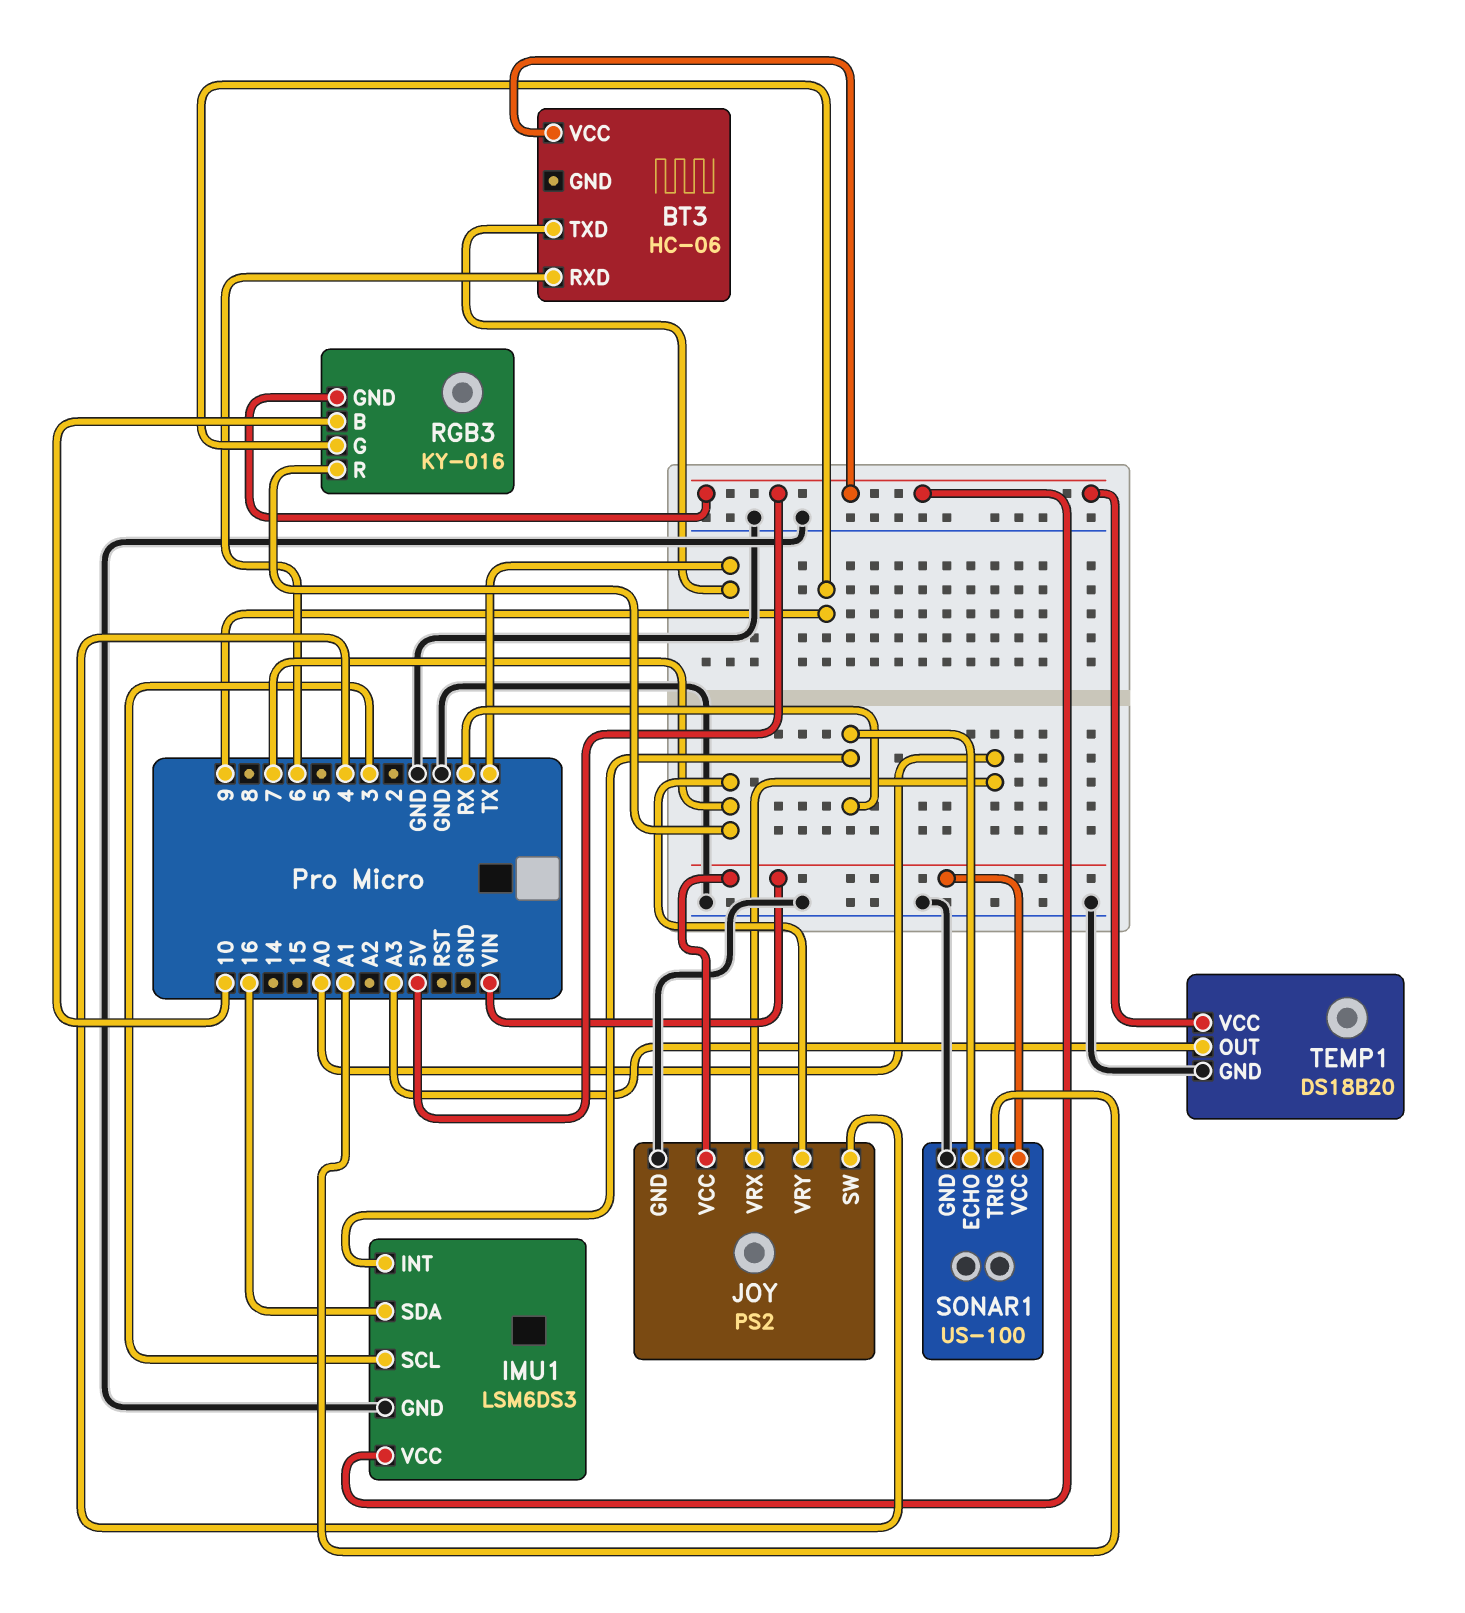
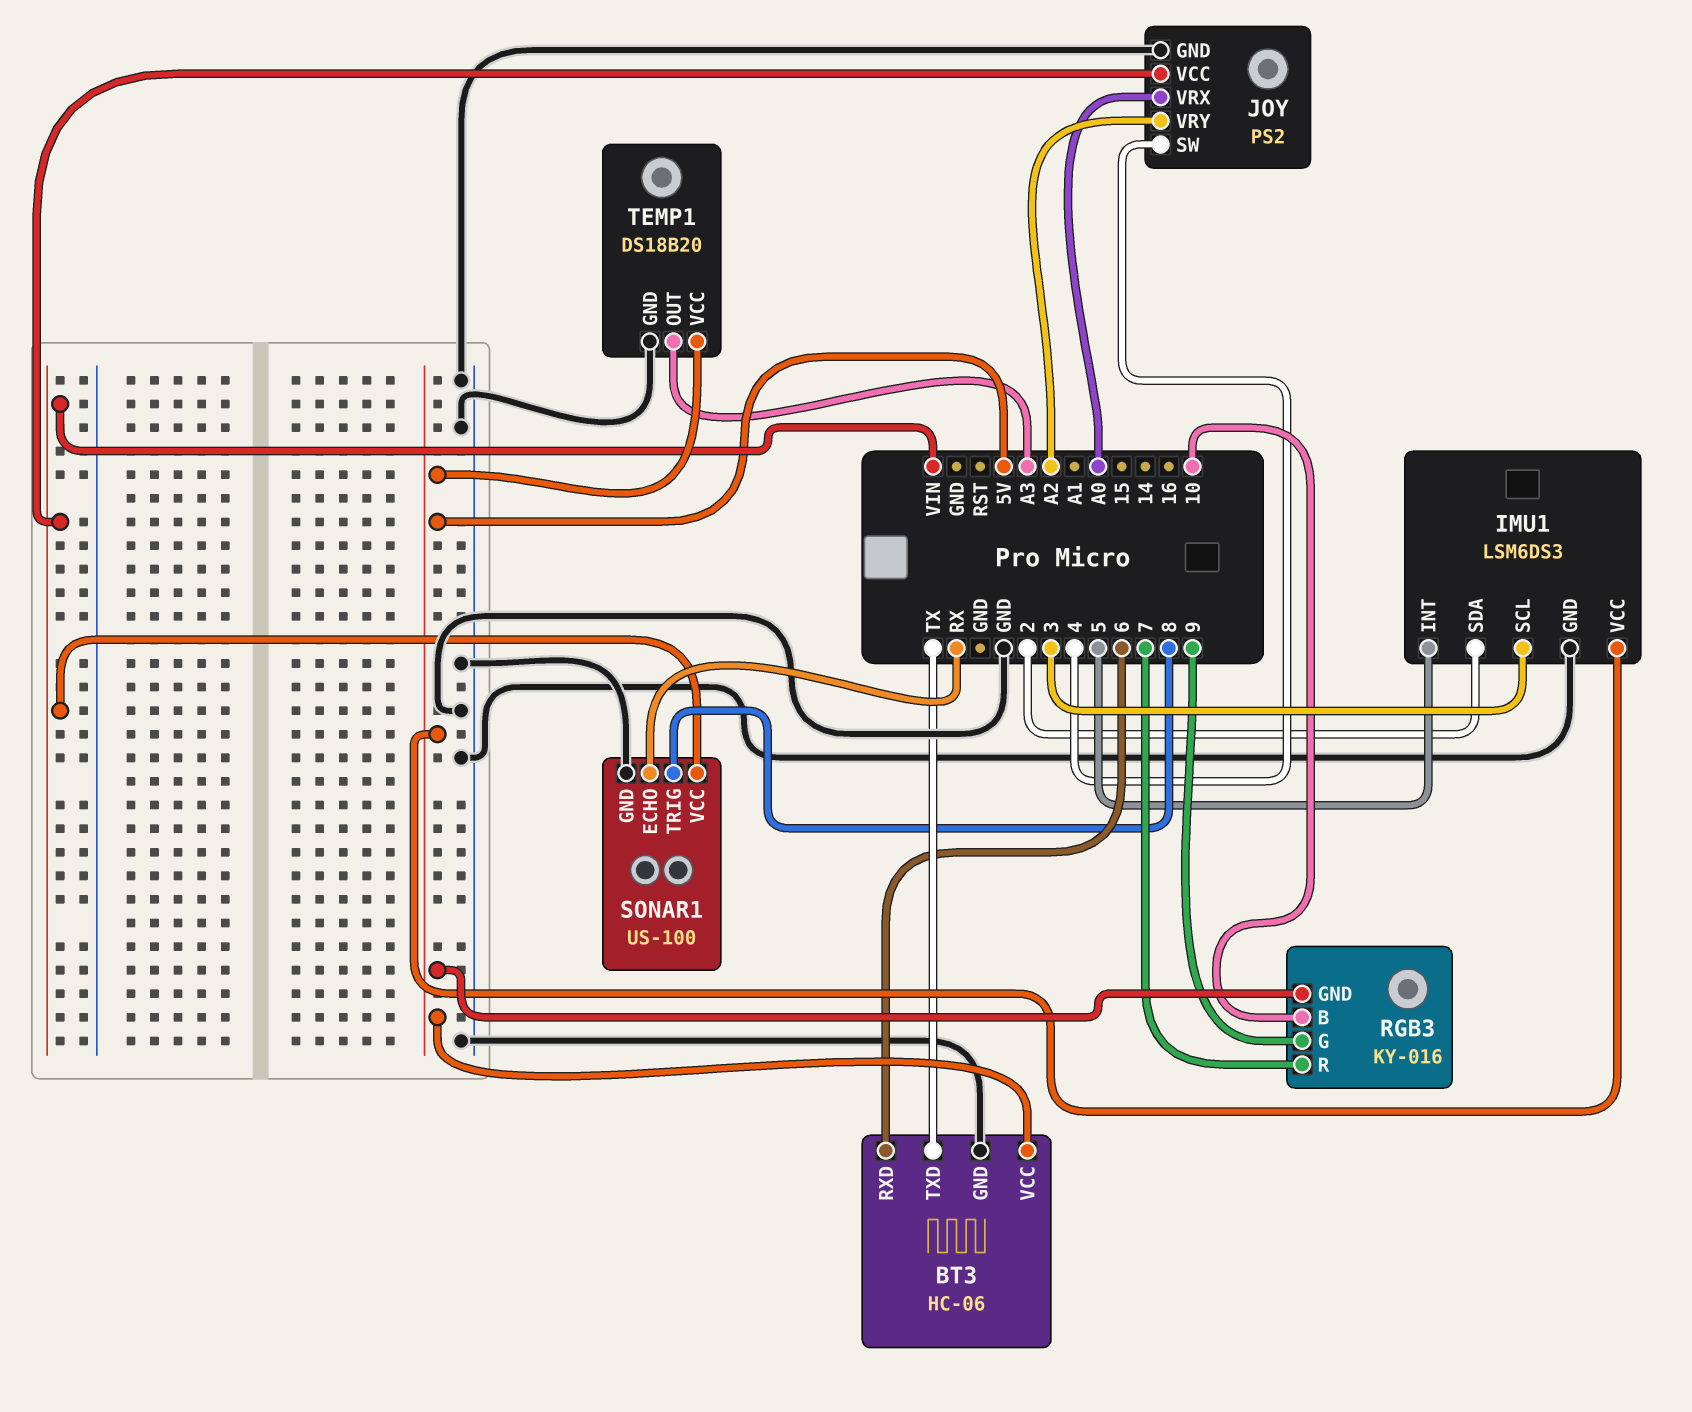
BT3 pin GND: none -> GND
IMU1 pin INT: RX -> 5
IMU1 pin SDA: 16 -> 2
JOY pin VRY: 7 -> A2
SONAR1 pin TRIG: A1 -> 8

